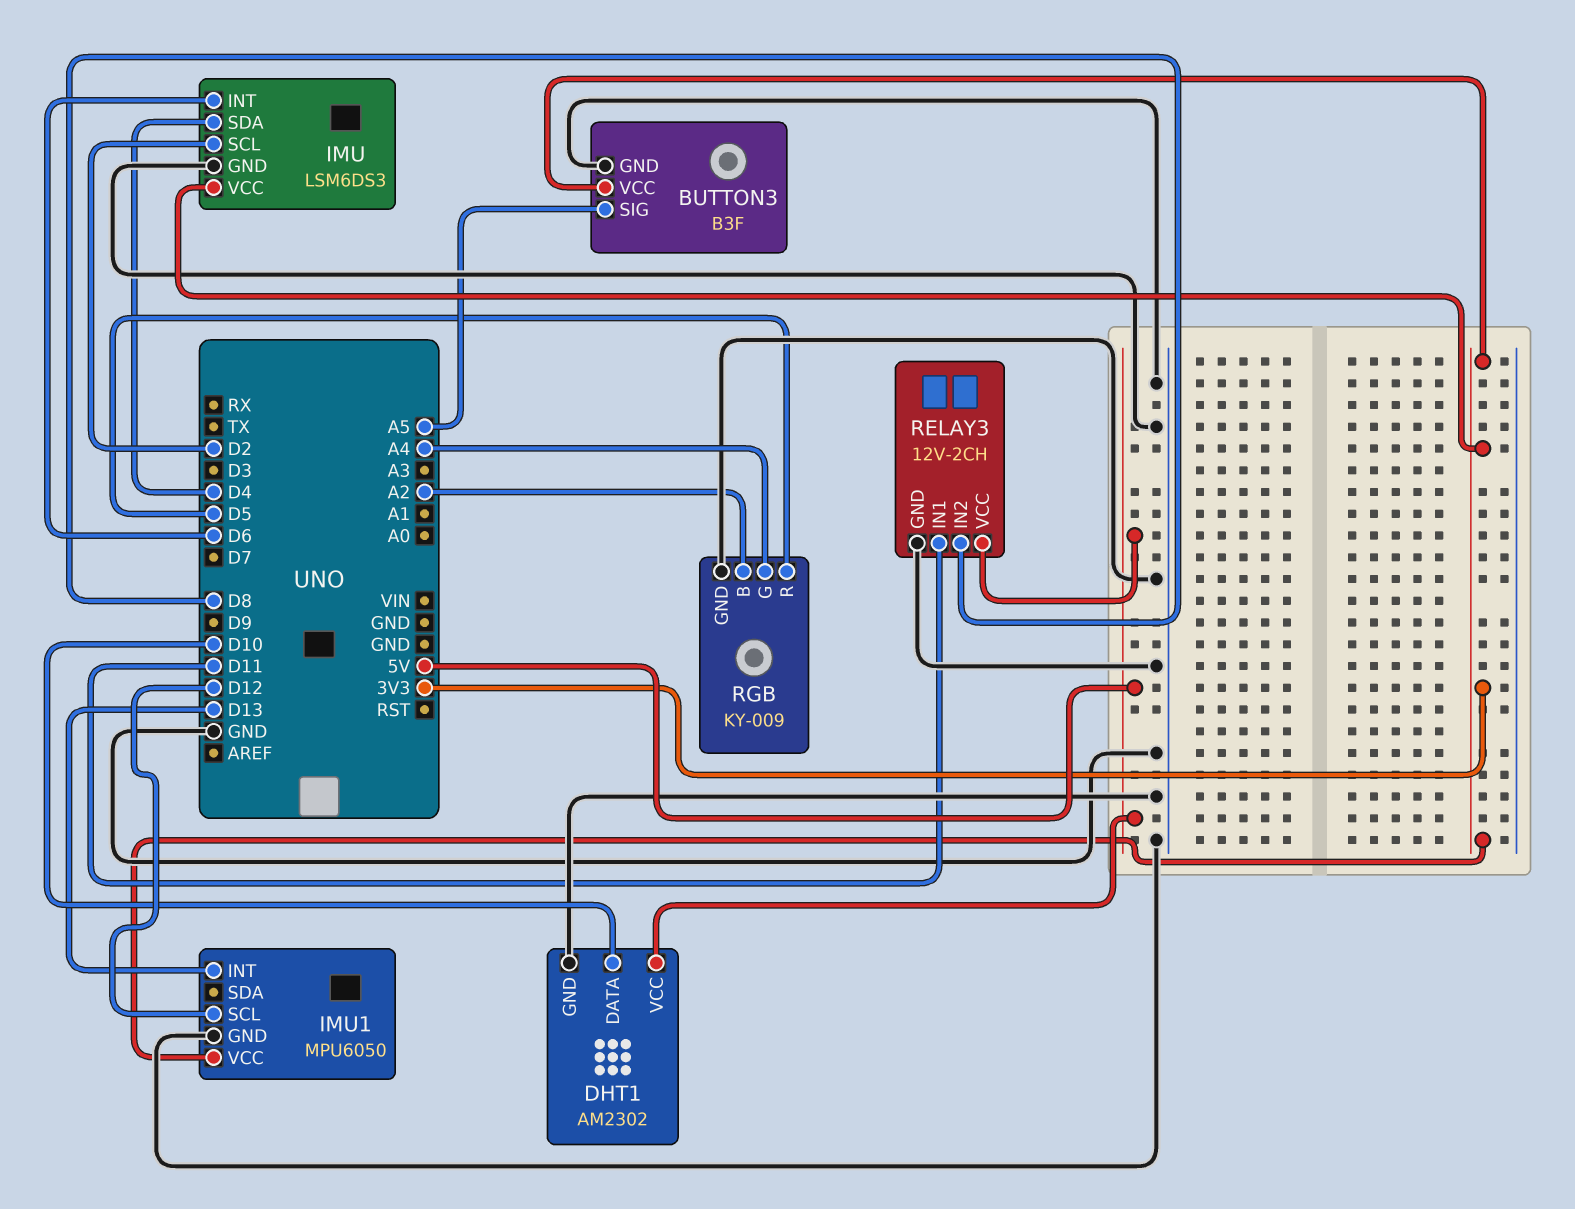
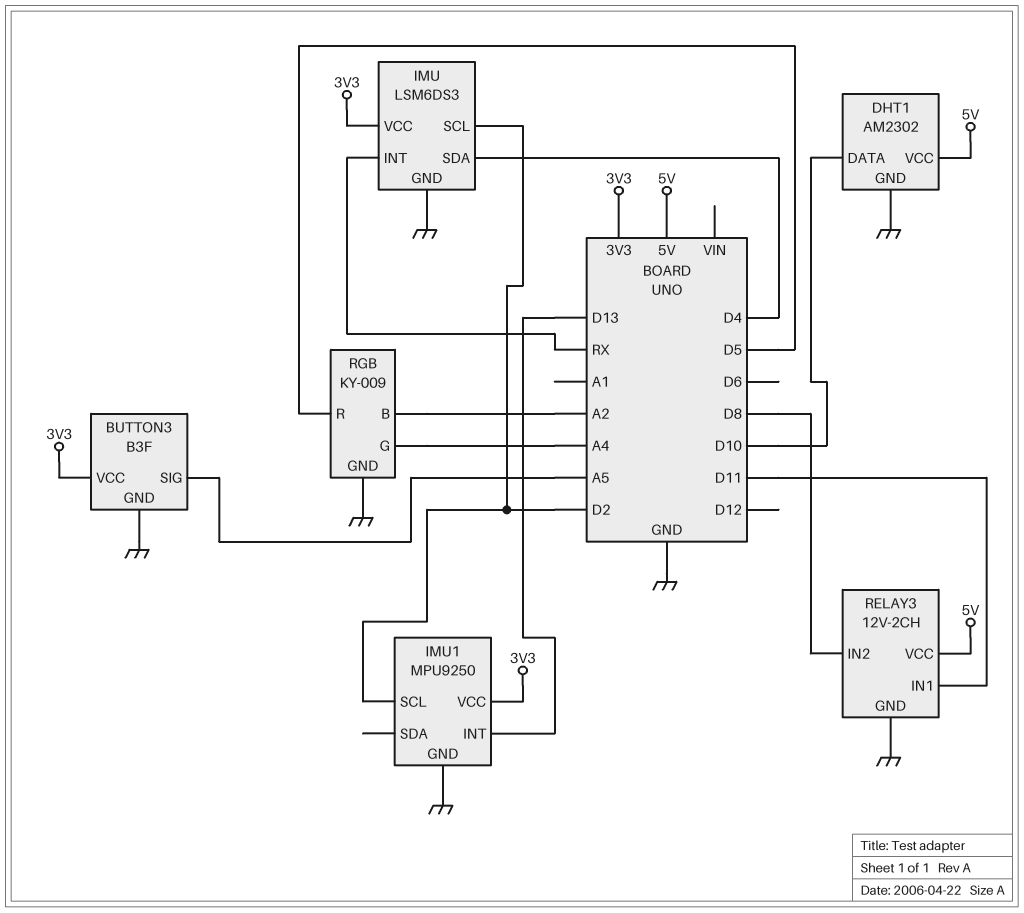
IMU pin INT: D6 -> RX
IMU1: MPU6050 -> MPU9250
IMU1 pin SCL: D12 -> D2

